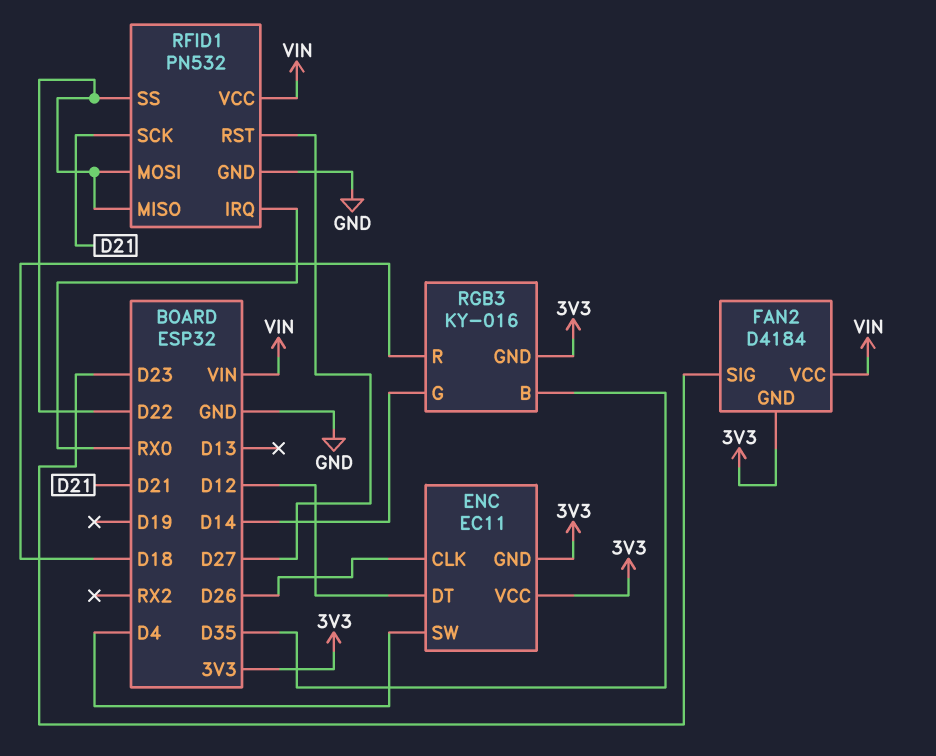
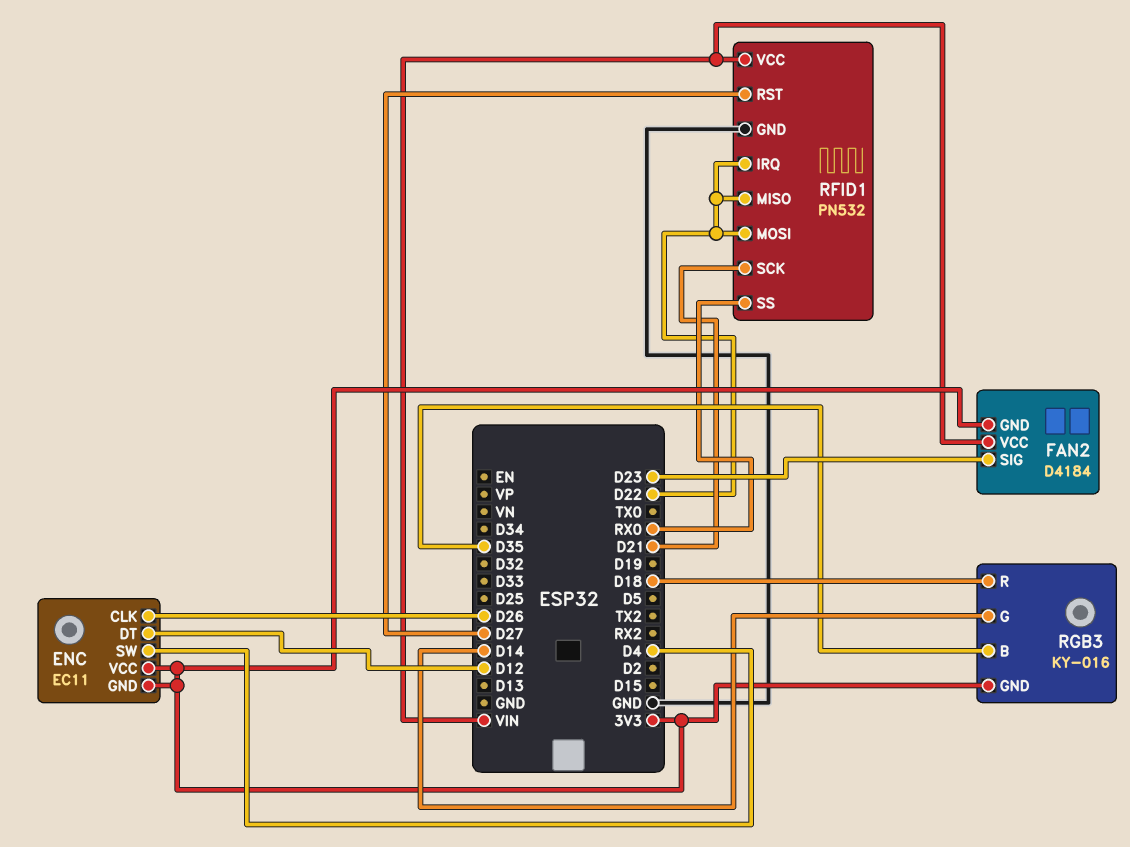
RFID1 pin IRQ: RX0 -> D22
RFID1 pin SS: D22 -> RX0

